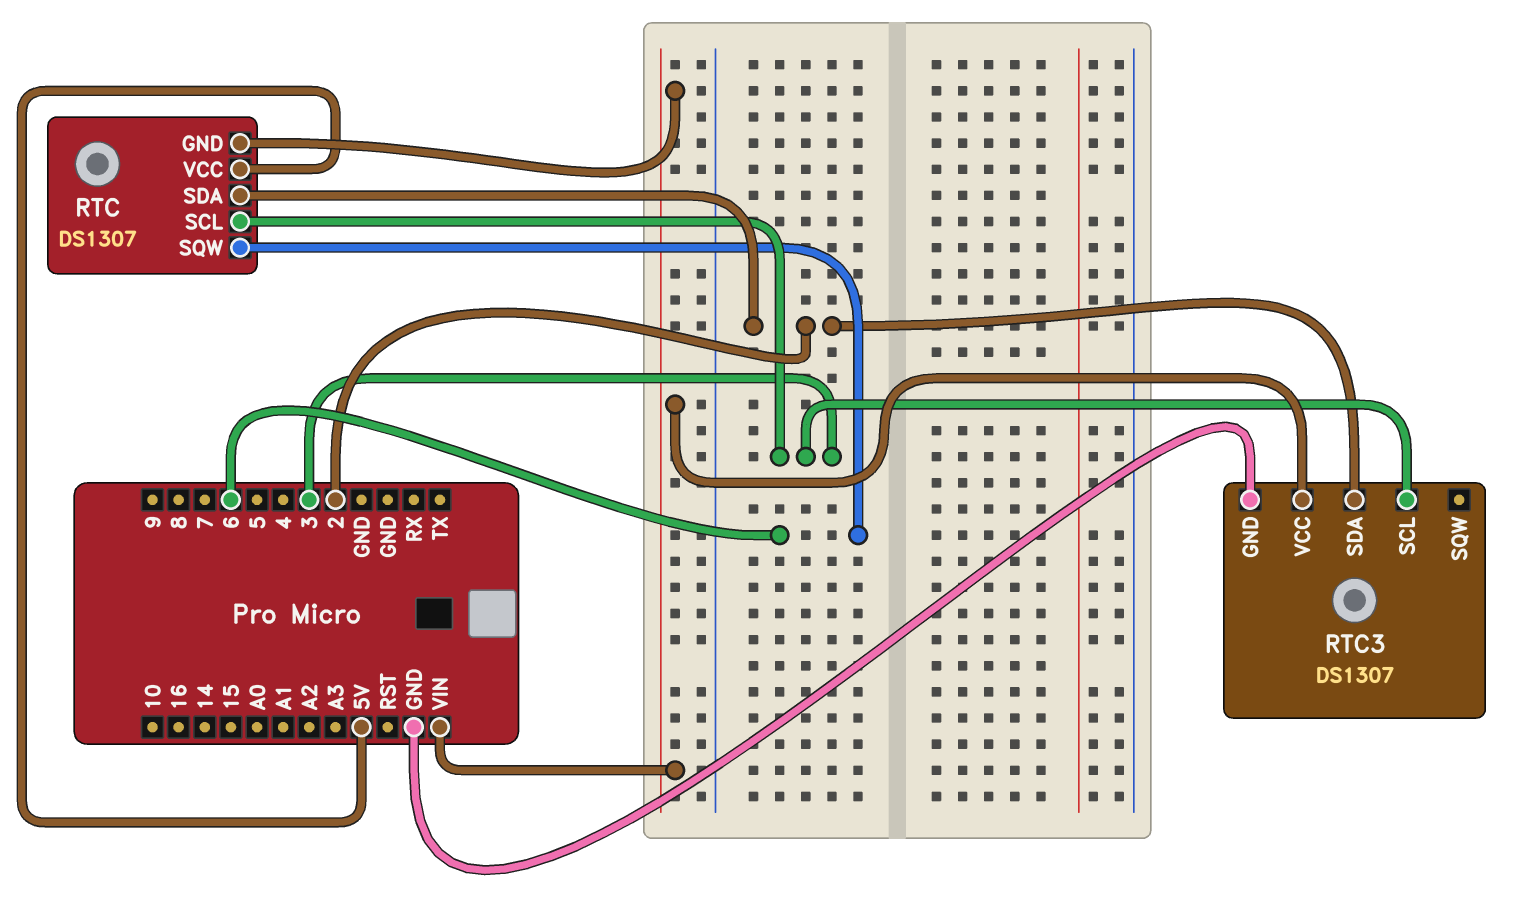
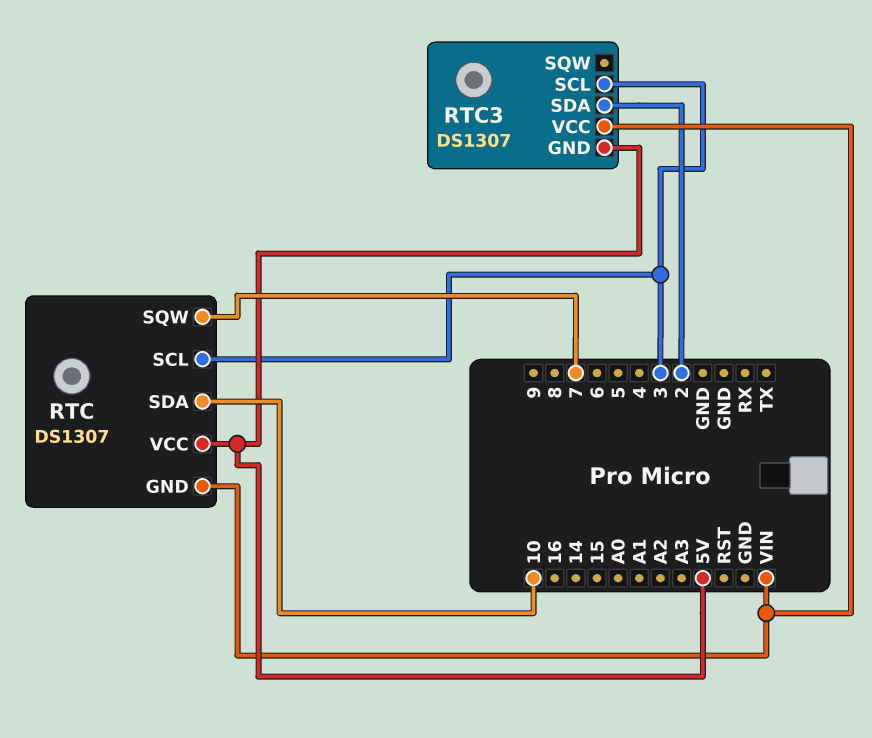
RTC pin SDA: 2 -> 10
RTC pin SQW: 6 -> 7
RTC3 pin GND: GND -> 5V

